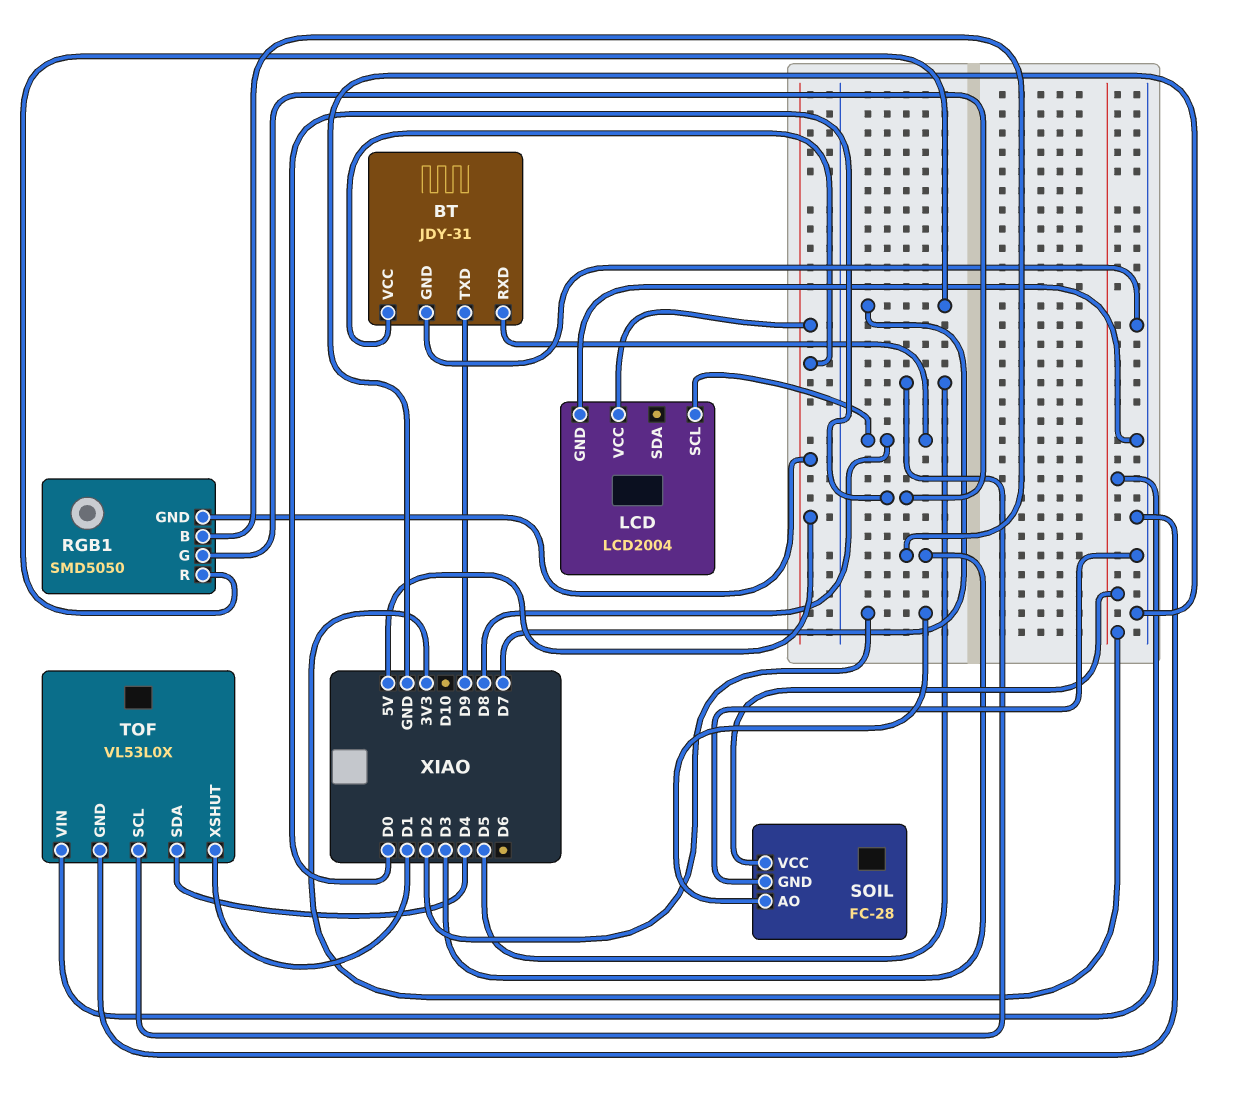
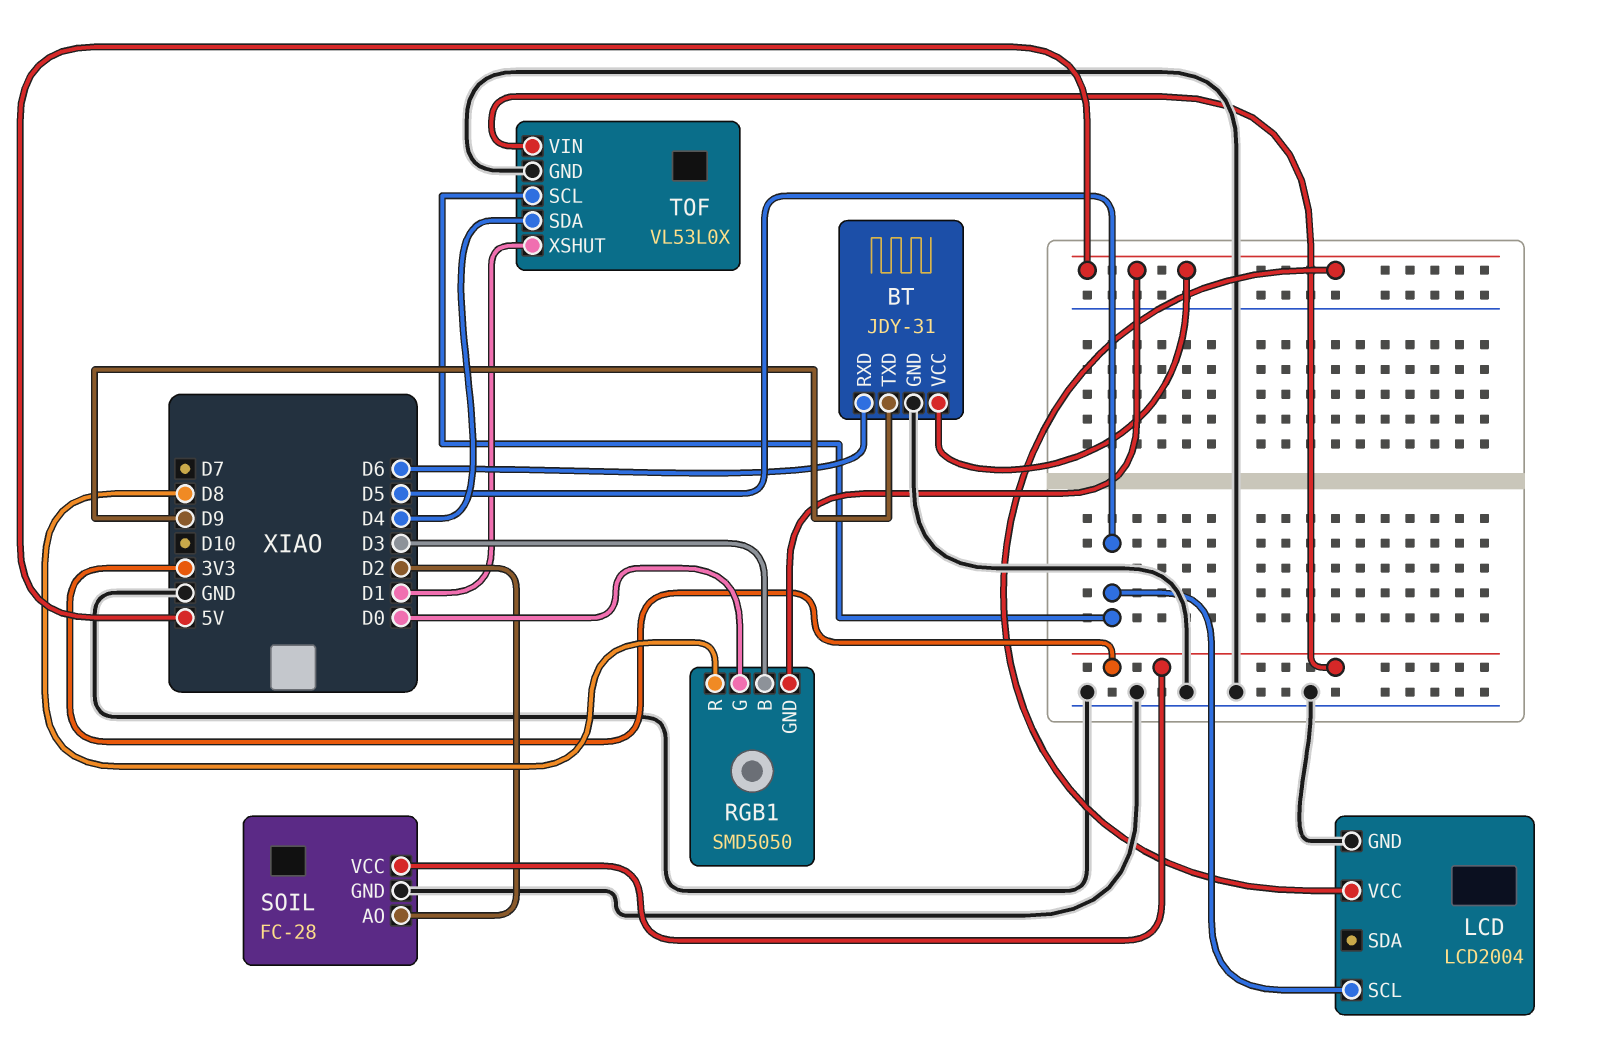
BT pin RXD: D8 -> D6
LCD pin SCL: D8 -> D5
RGB1 pin R: D7 -> D8

